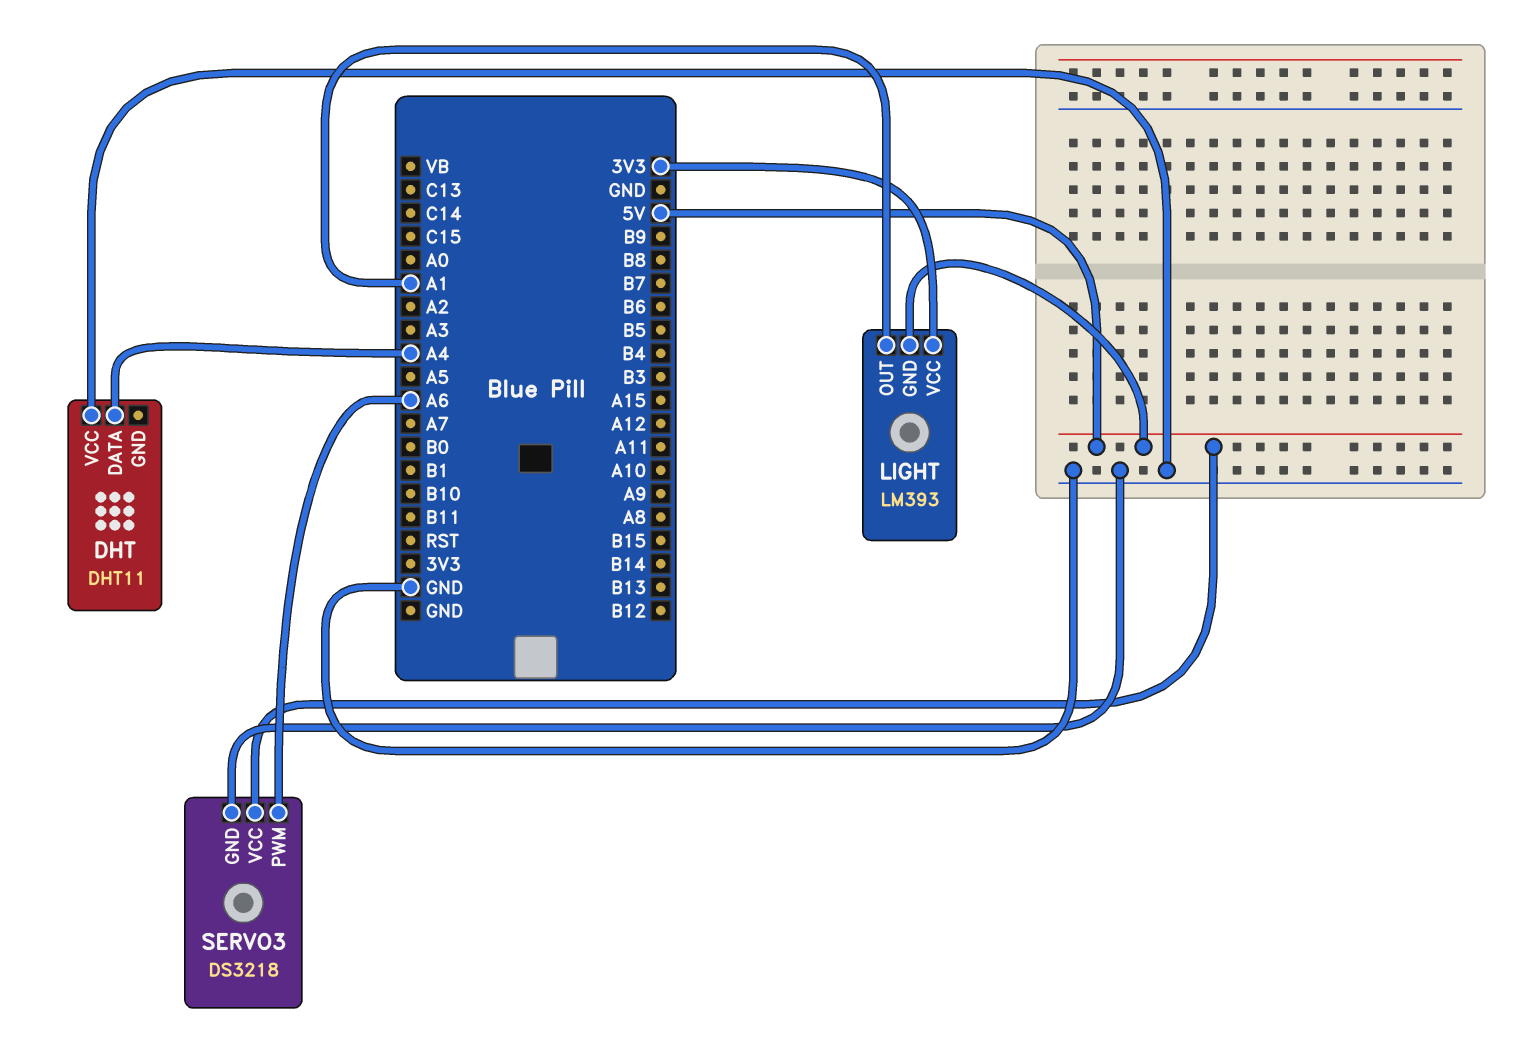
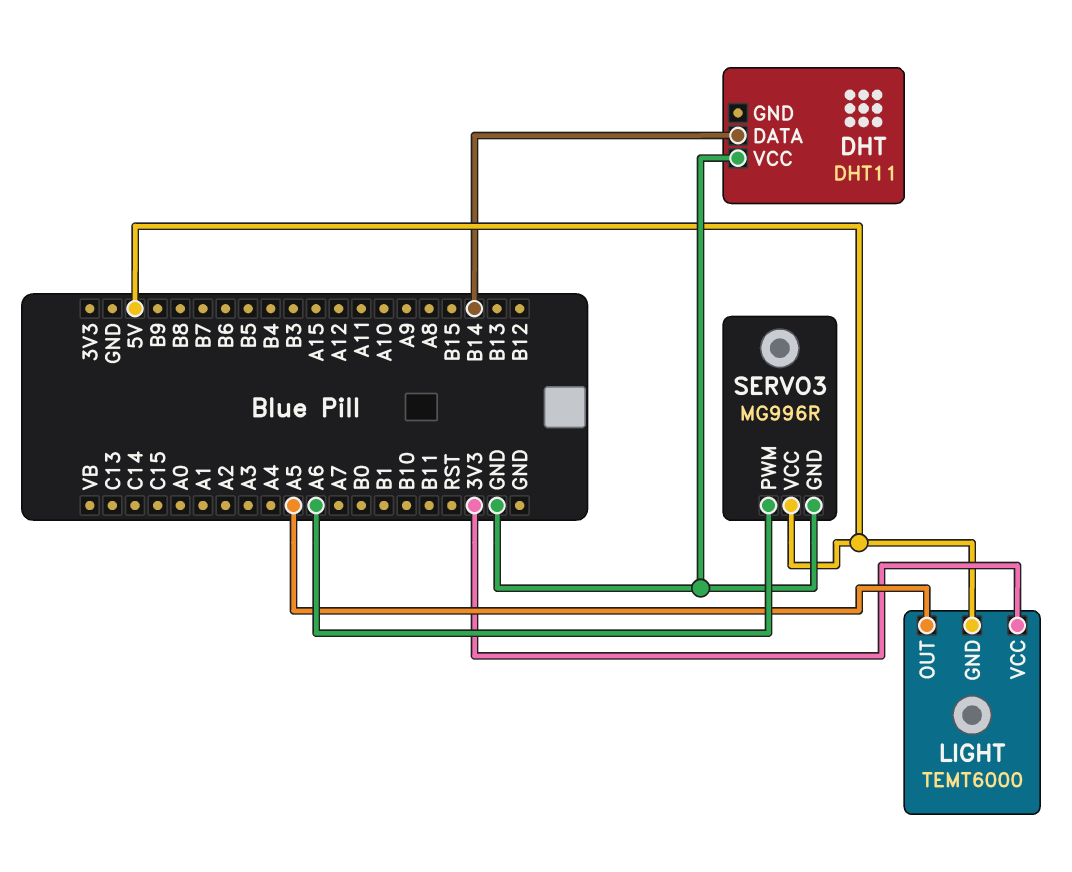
DHT pin DATA: A4 -> B14
LIGHT: LM393 -> TEMT6000
LIGHT pin OUT: A1 -> A5
SERVO3: DS3218 -> MG996R

